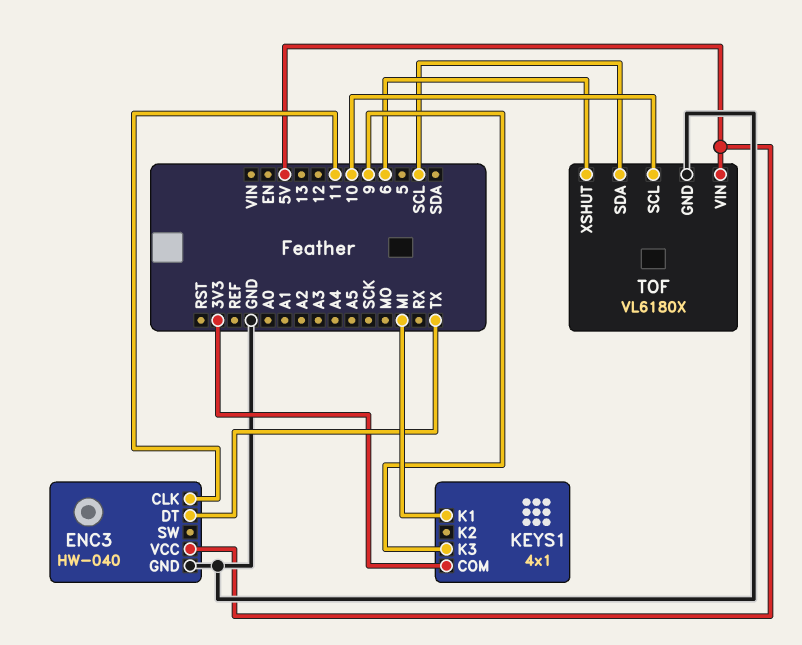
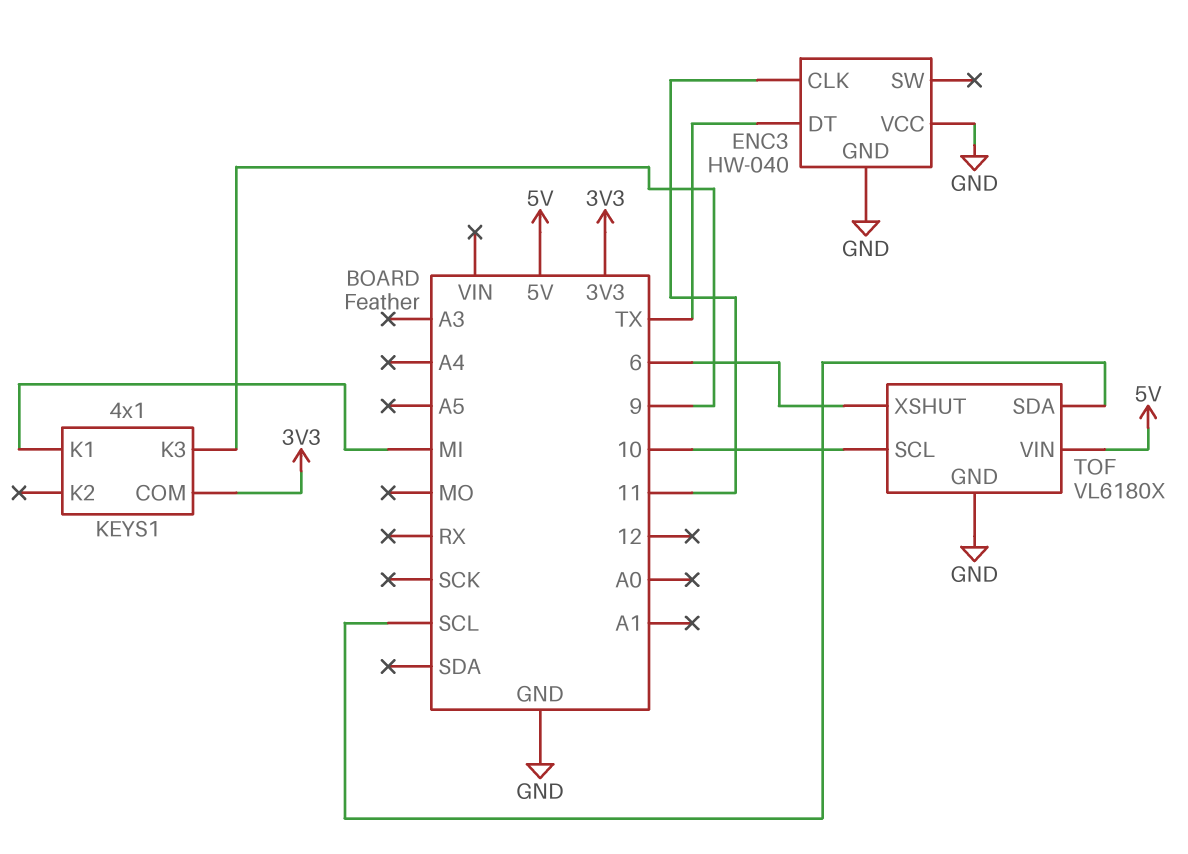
ENC3 pin VCC: 5V -> GND

